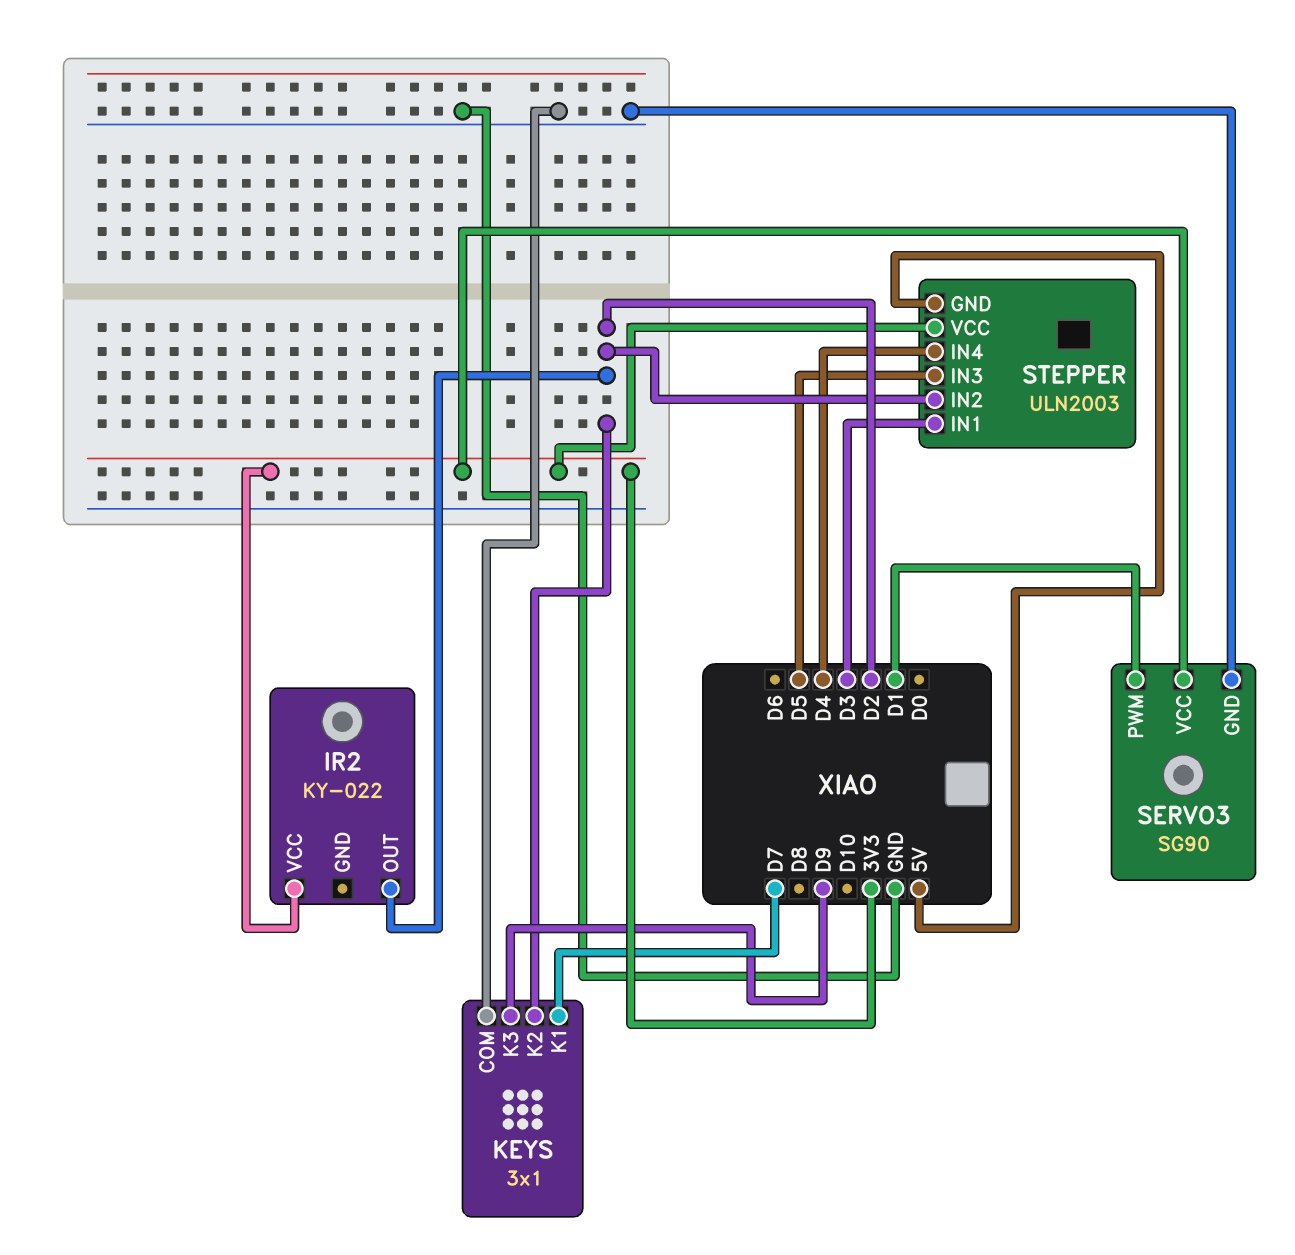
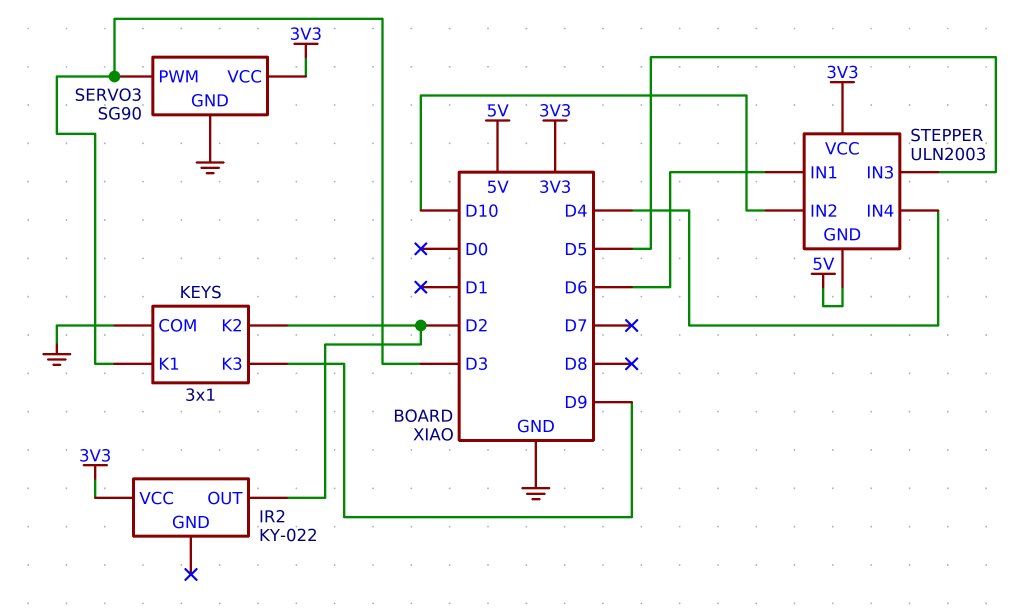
KEYS pin K1: D7 -> D3
SERVO3 pin PWM: D1 -> D3
STEPPER pin IN1: D3 -> D6
STEPPER pin IN2: D2 -> D10

